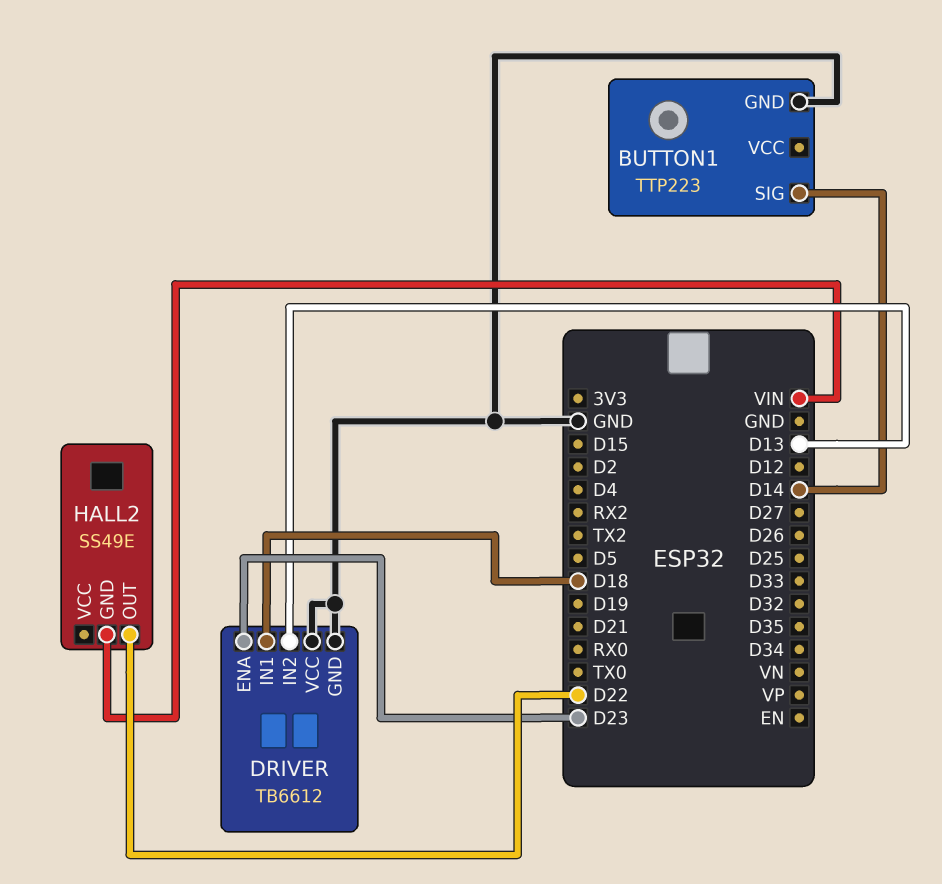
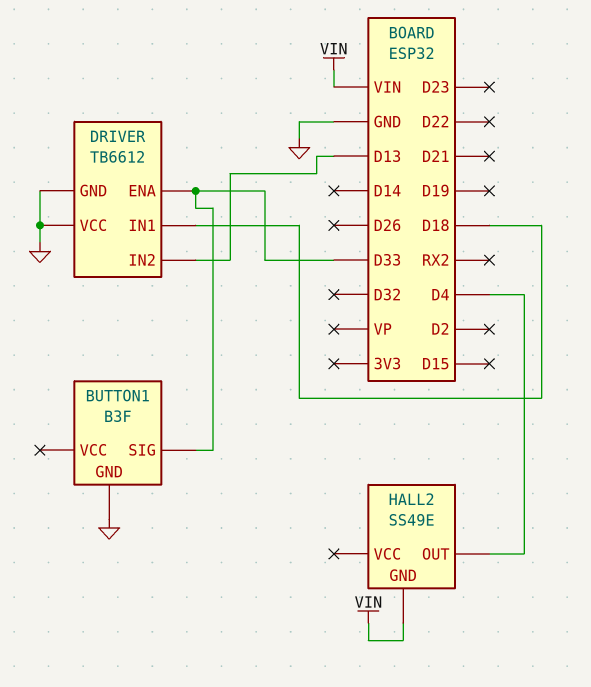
BUTTON1: TTP223 -> B3F
BUTTON1 pin SIG: D14 -> D33
DRIVER pin ENA: D23 -> D33
HALL2 pin OUT: D22 -> D4

